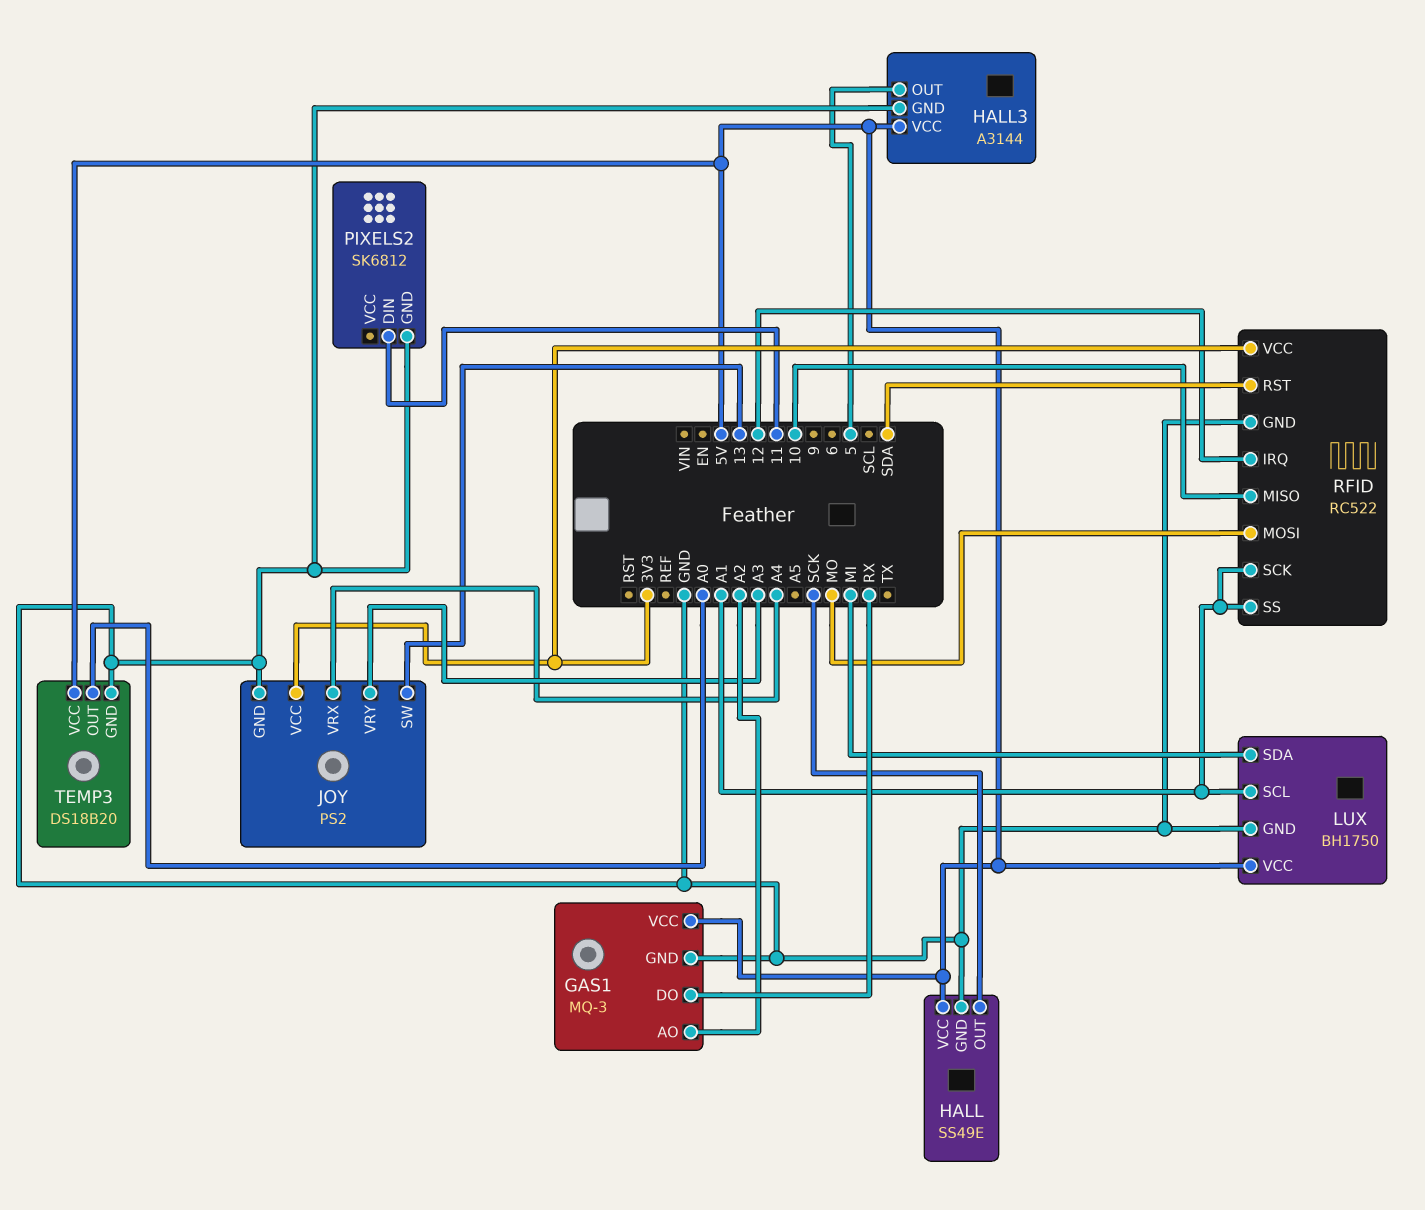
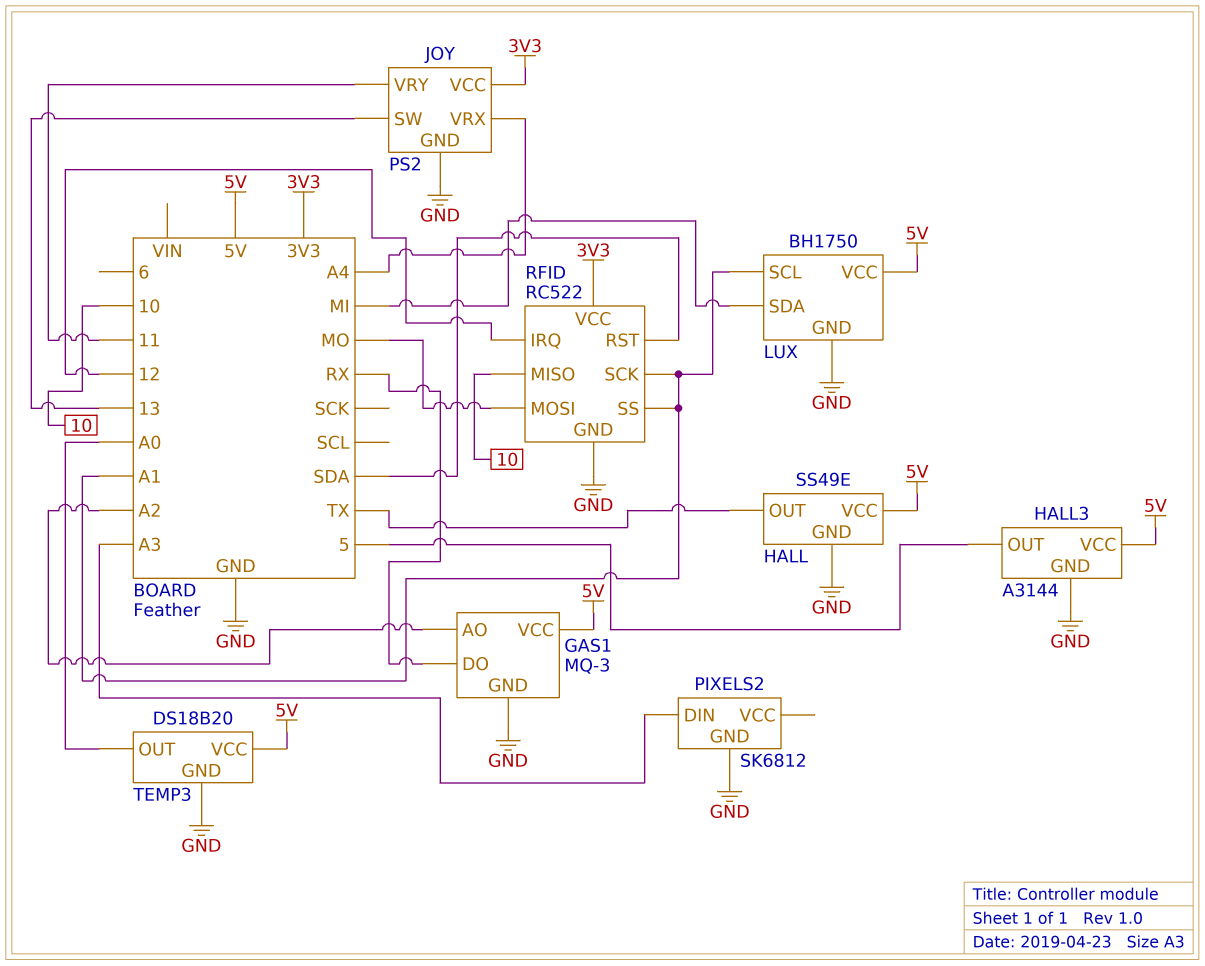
HALL pin OUT: SCK -> TX
JOY pin VRY: A3 -> 11
PIXELS2 pin DIN: 11 -> A3

